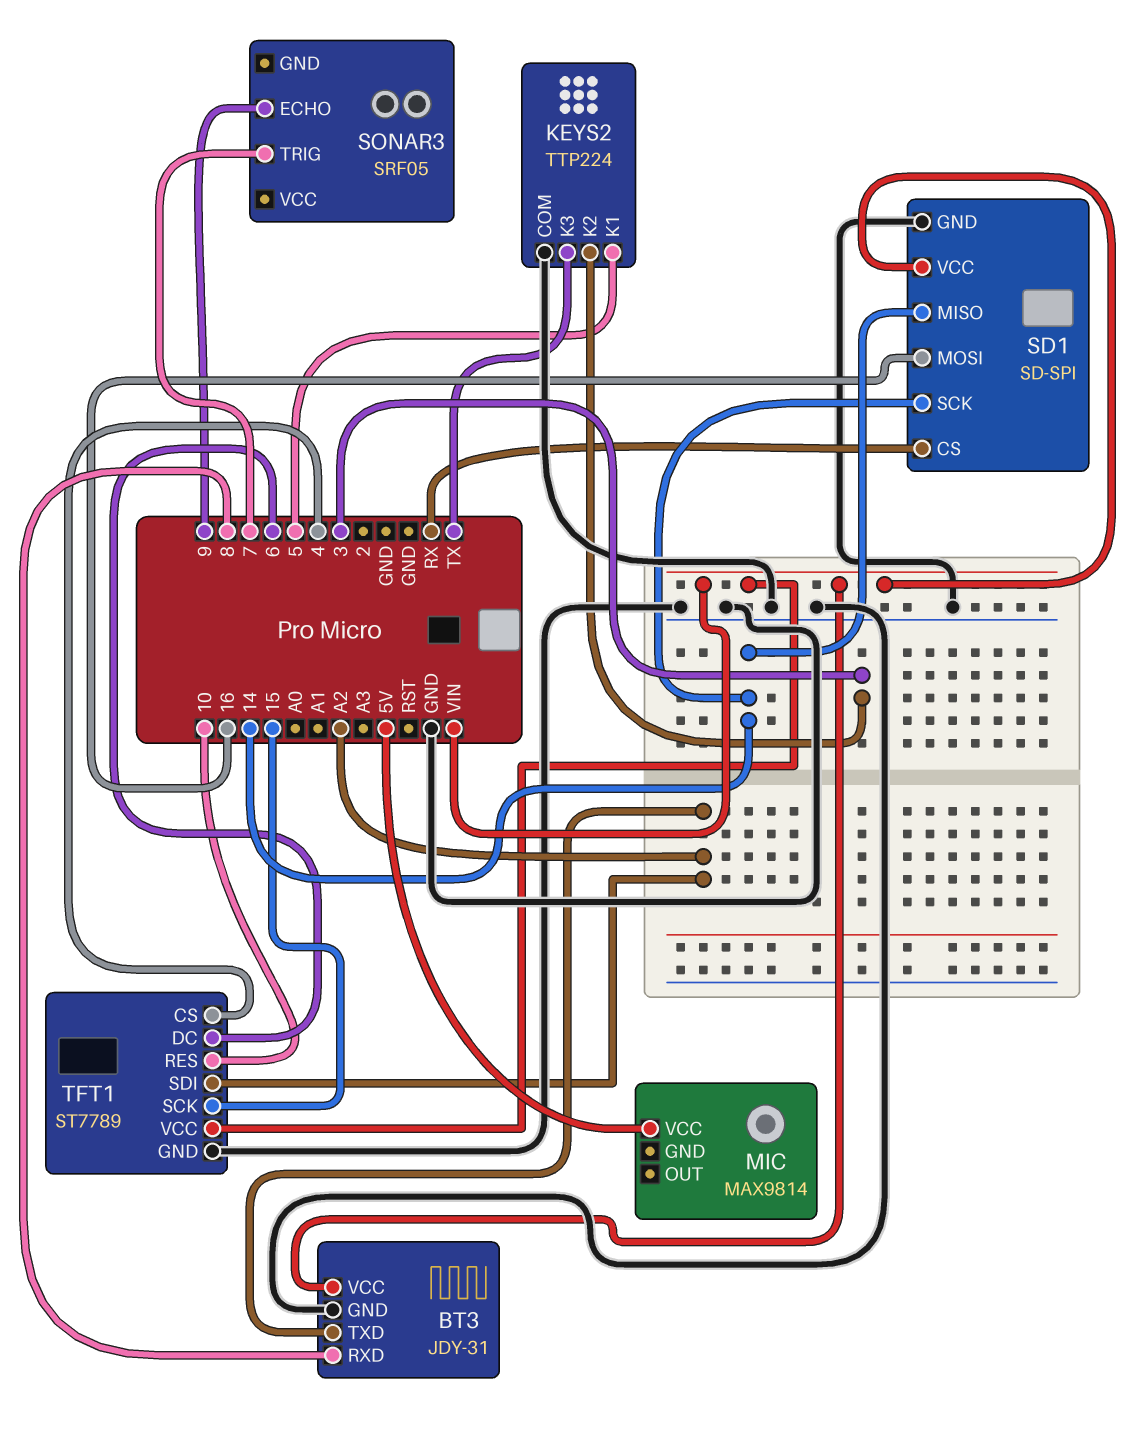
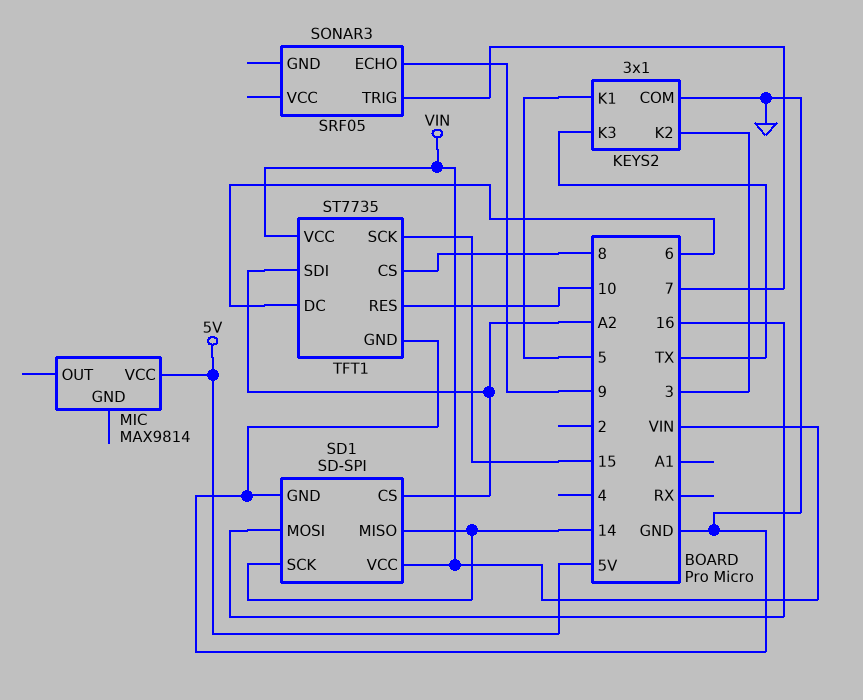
BT3: JDY-31 -> none
BT3 pin GND: GND -> none
BT3 pin RXD: 8 -> none
BT3 pin TXD: A2 -> none
BT3 pin VCC: VIN -> none
KEYS2: TTP224 -> 3x1
SD1 pin CS: RX -> A2
TFT1: ST7789 -> ST7735
TFT1 pin CS: 4 -> 8

